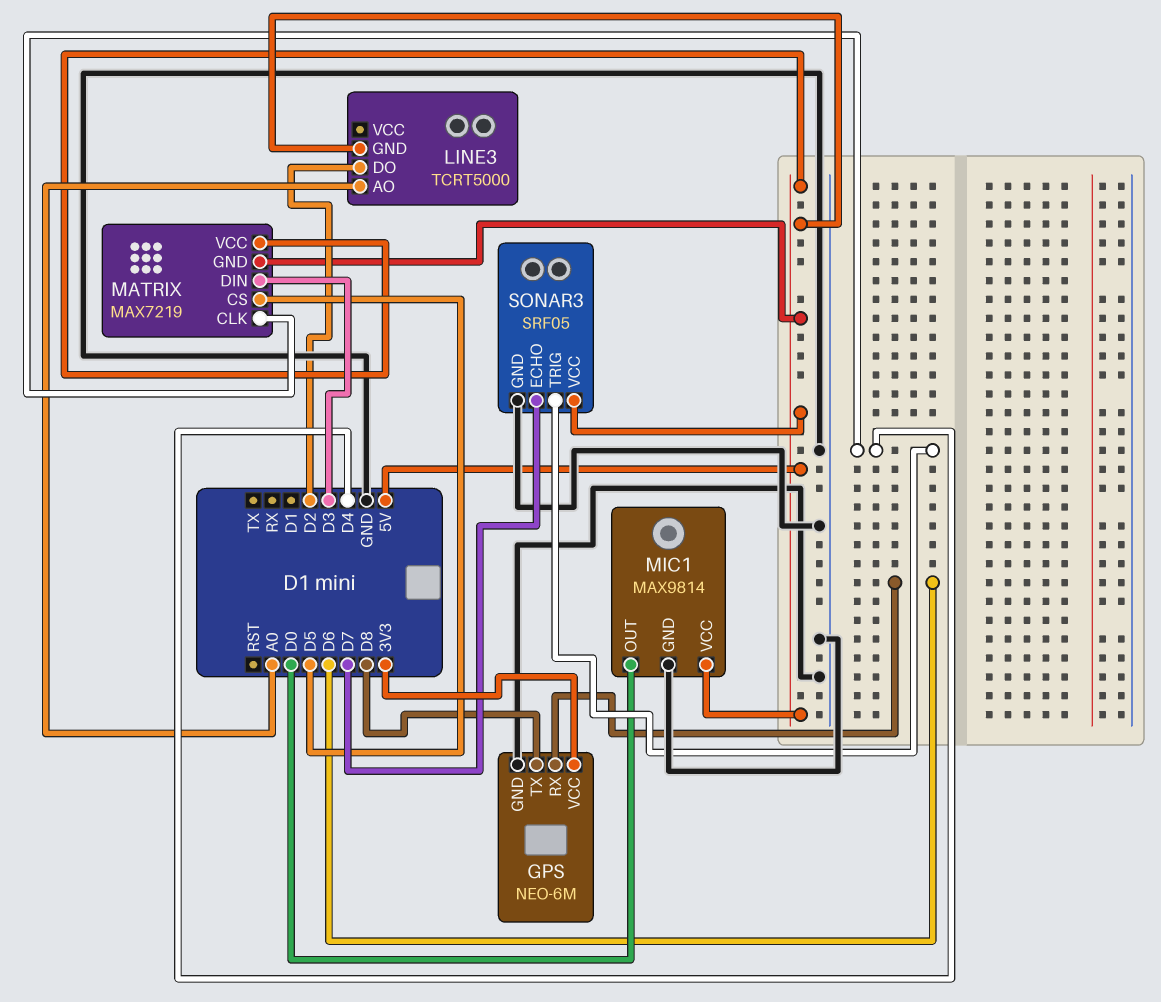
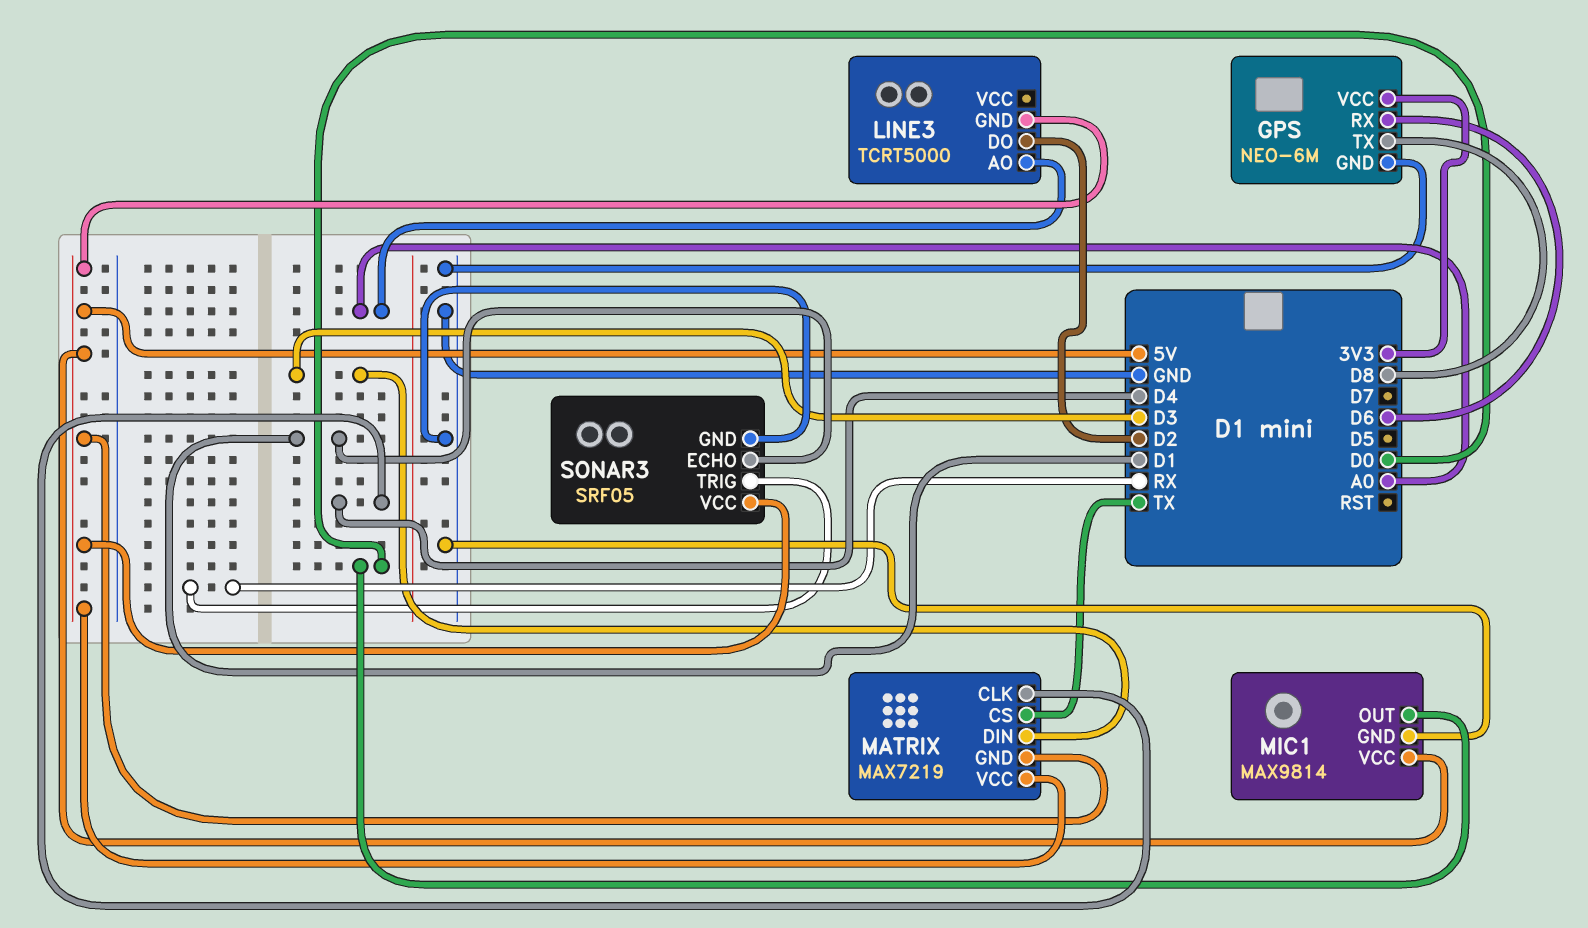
MATRIX pin CS: D5 -> TX
SONAR3 pin ECHO: D7 -> D1
SONAR3 pin TRIG: D4 -> RX

